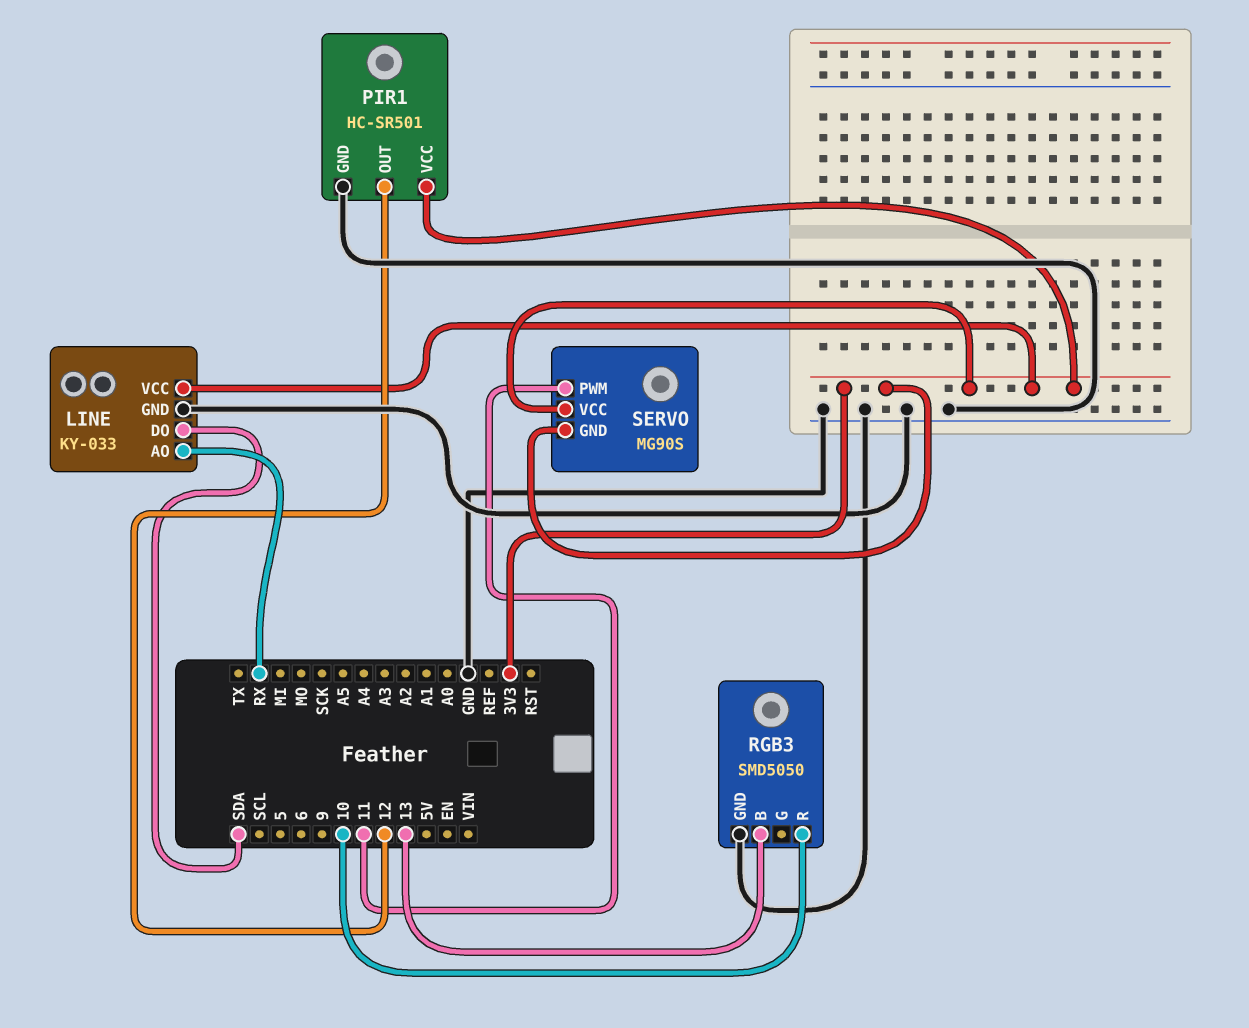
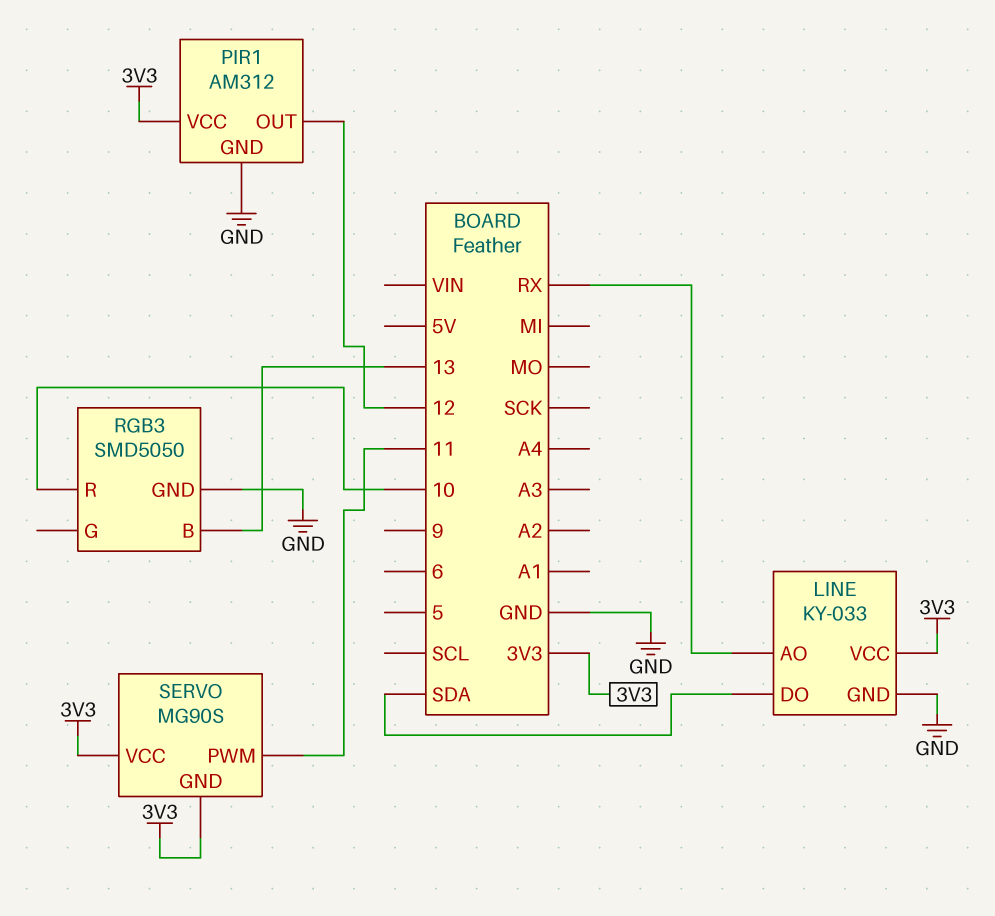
PIR1: HC-SR501 -> AM312

